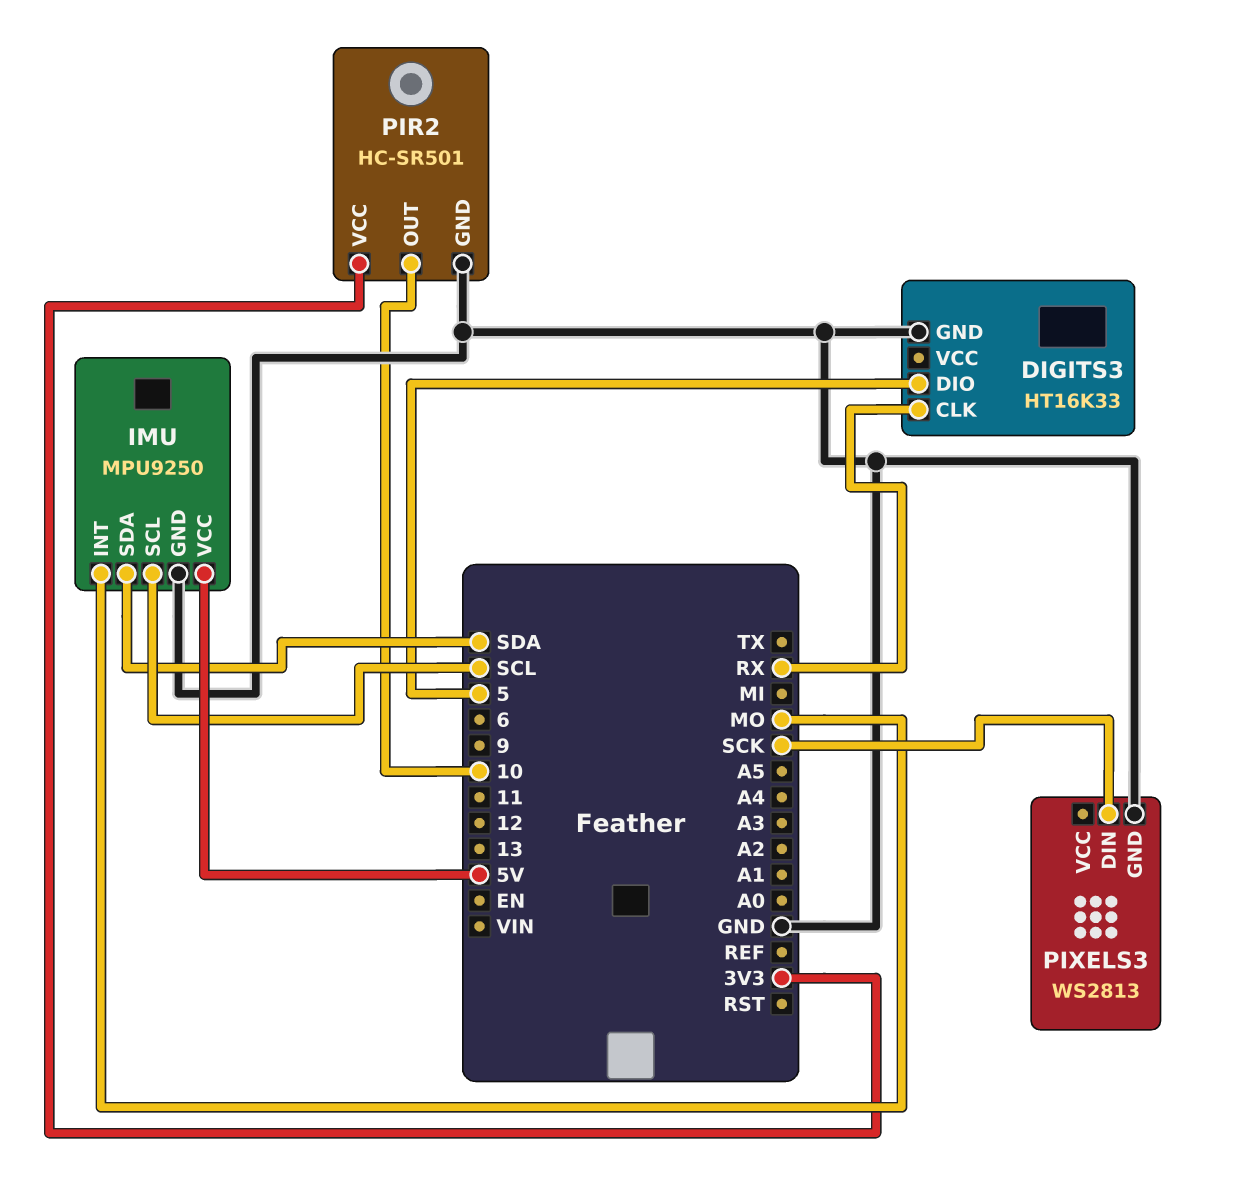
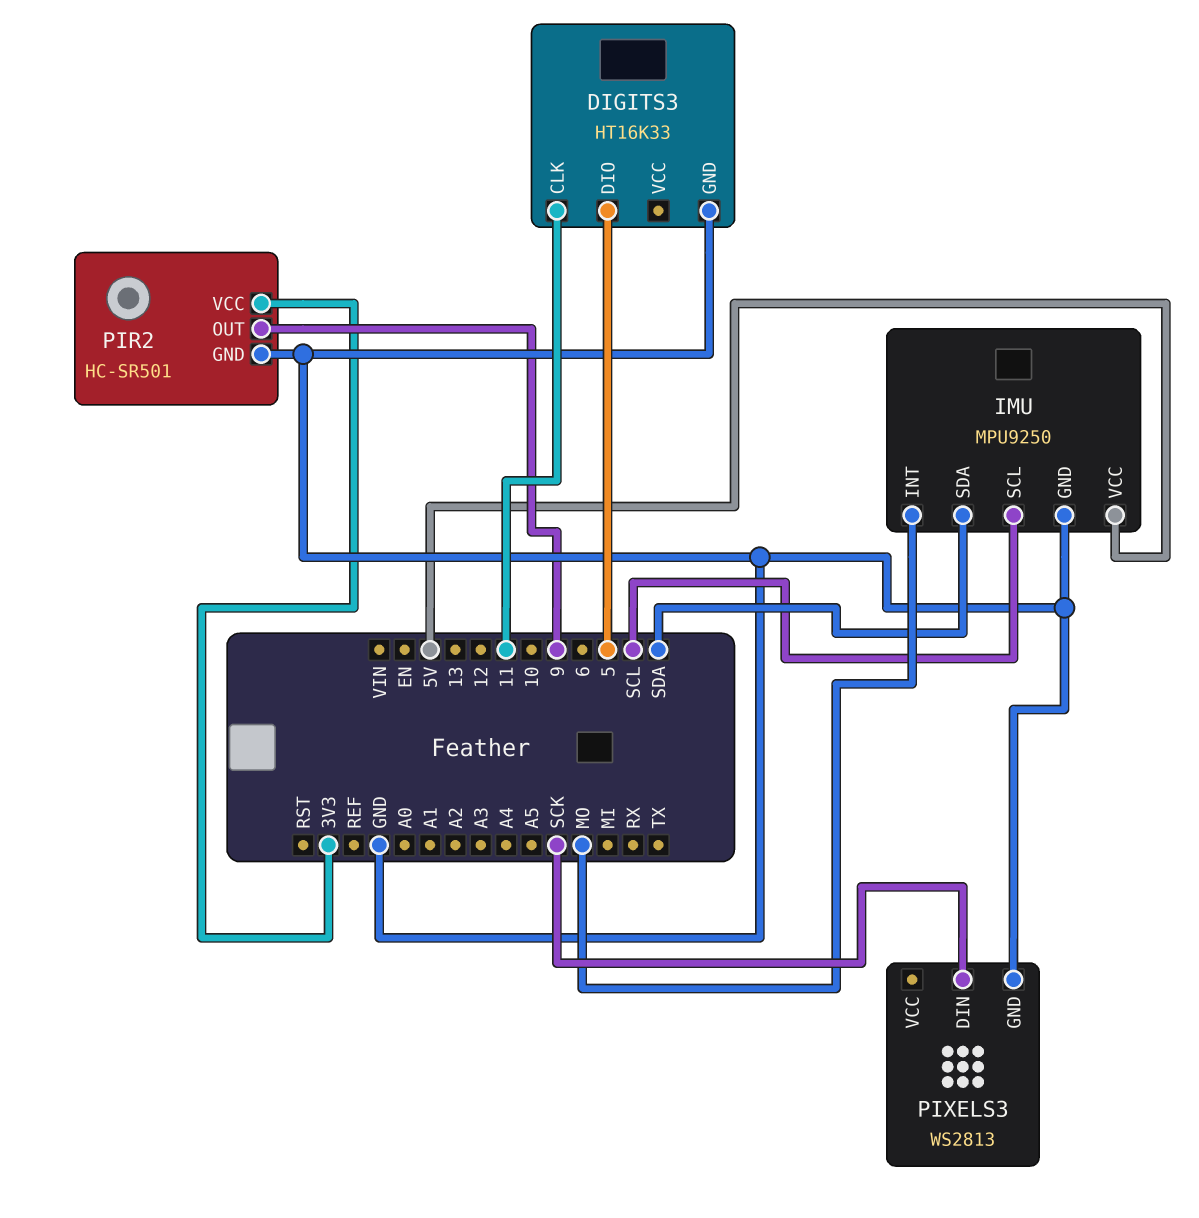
DIGITS3 pin CLK: RX -> 11
PIR2 pin OUT: 10 -> 9

